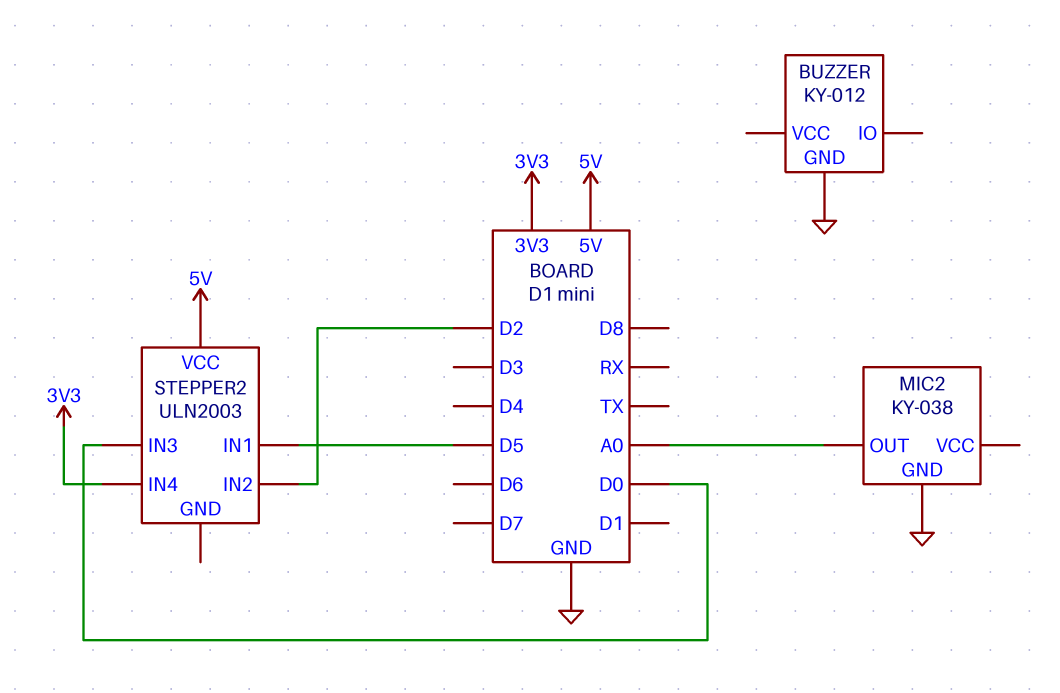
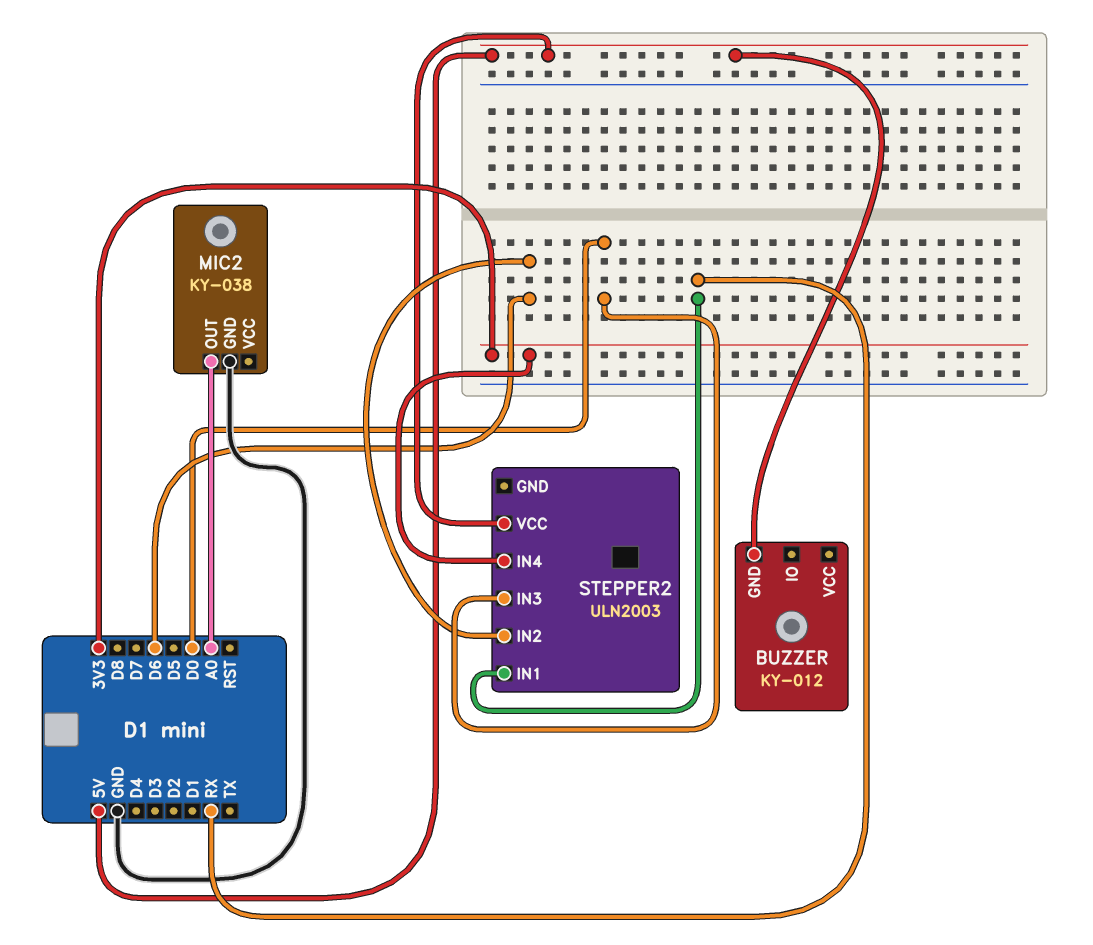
BUZZER pin GND: GND -> 5V
STEPPER2 pin IN1: D5 -> RX
STEPPER2 pin IN2: D2 -> D6

